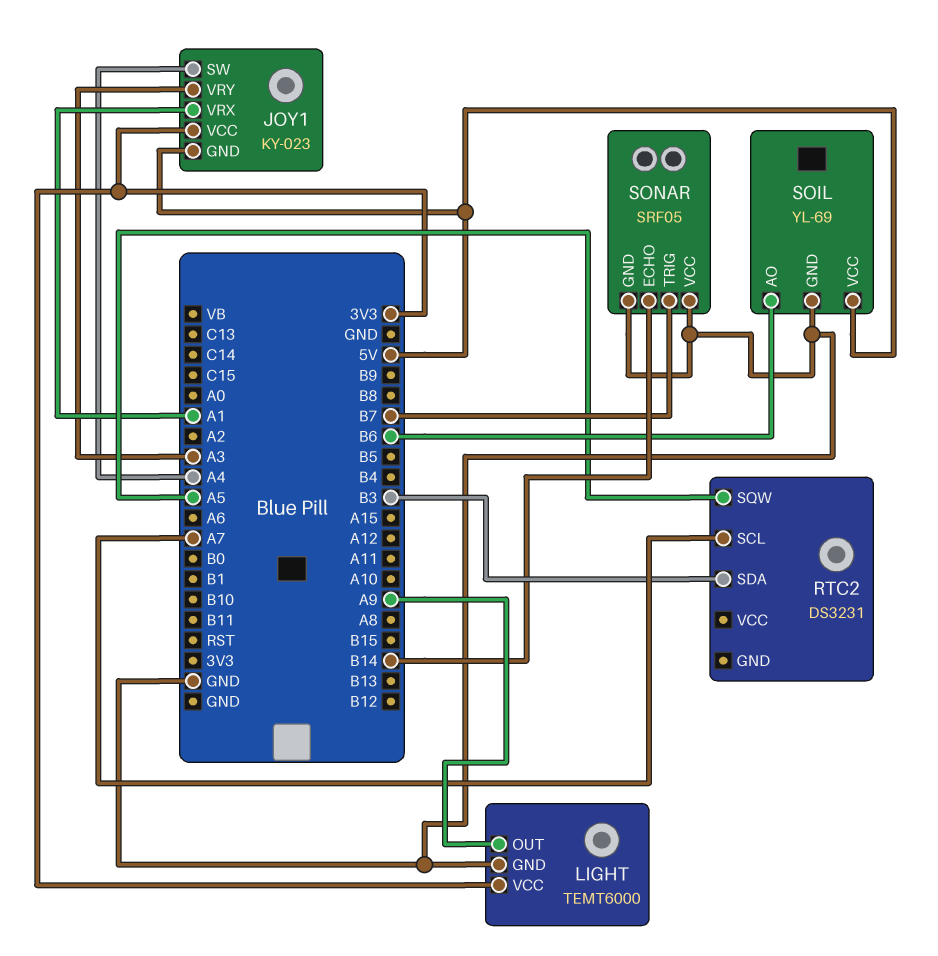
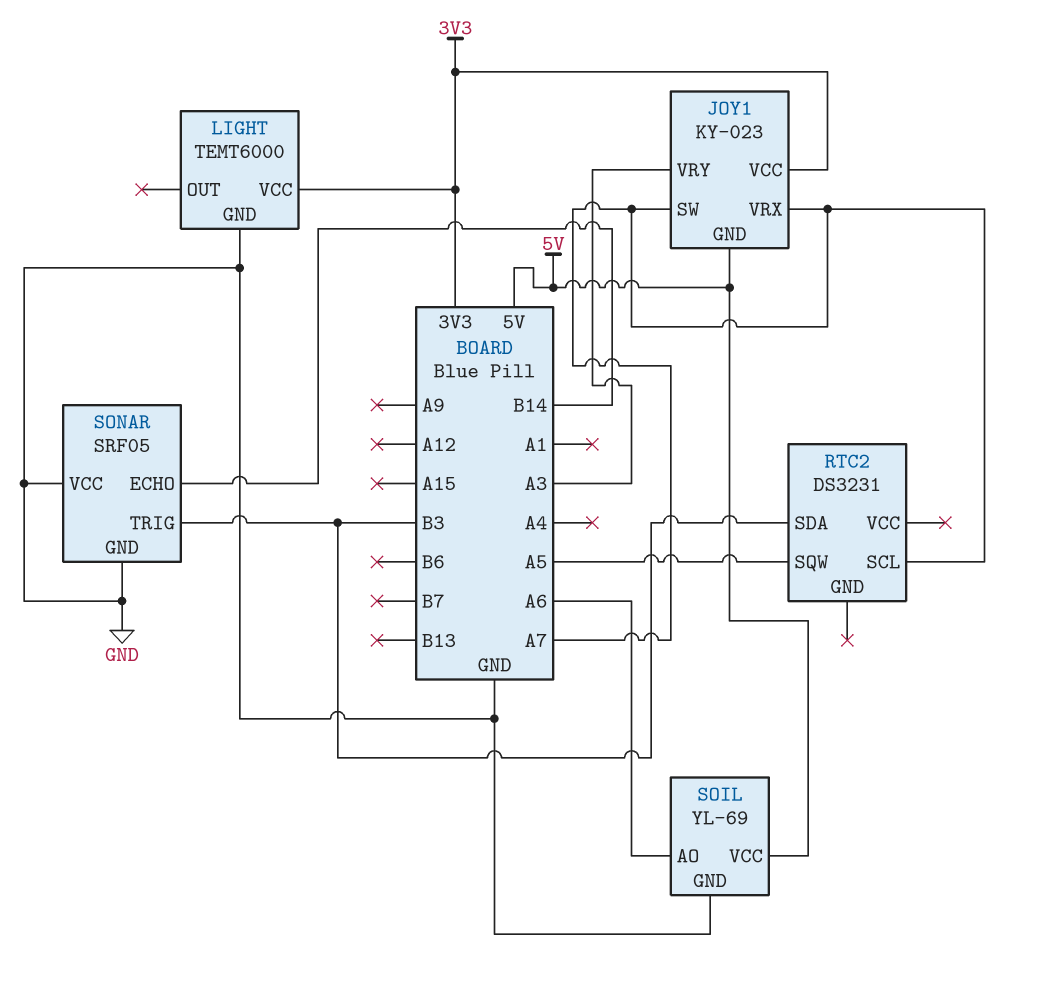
JOY1 pin SW: A4 -> A7
JOY1 pin VRX: A1 -> A7
LIGHT pin OUT: A9 -> none
SOIL pin AO: B6 -> A6
SONAR pin TRIG: B7 -> B3

